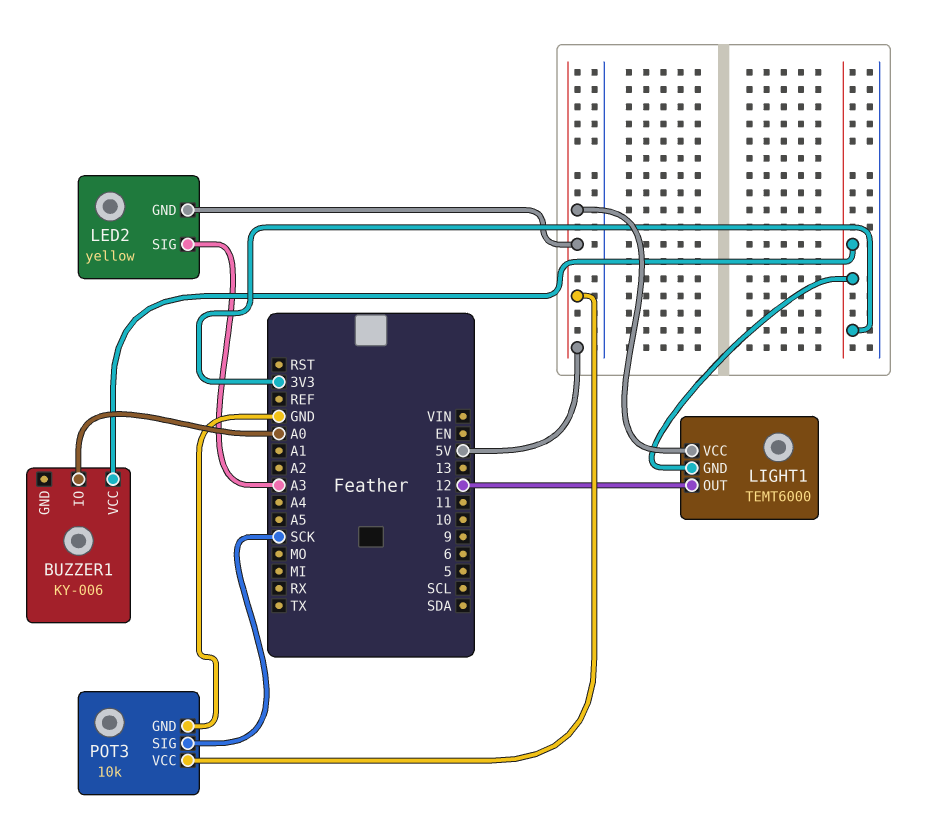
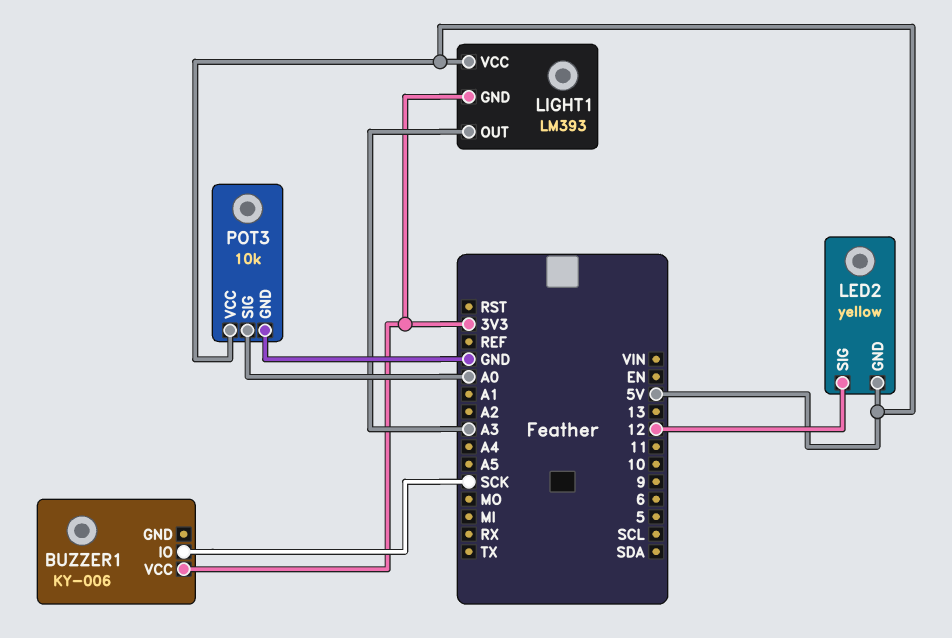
BUZZER1 pin IO: A0 -> SCK
LED2 pin SIG: A3 -> 12
LIGHT1: TEMT6000 -> LM393
LIGHT1 pin OUT: 12 -> A3
POT3 pin SIG: SCK -> A0

